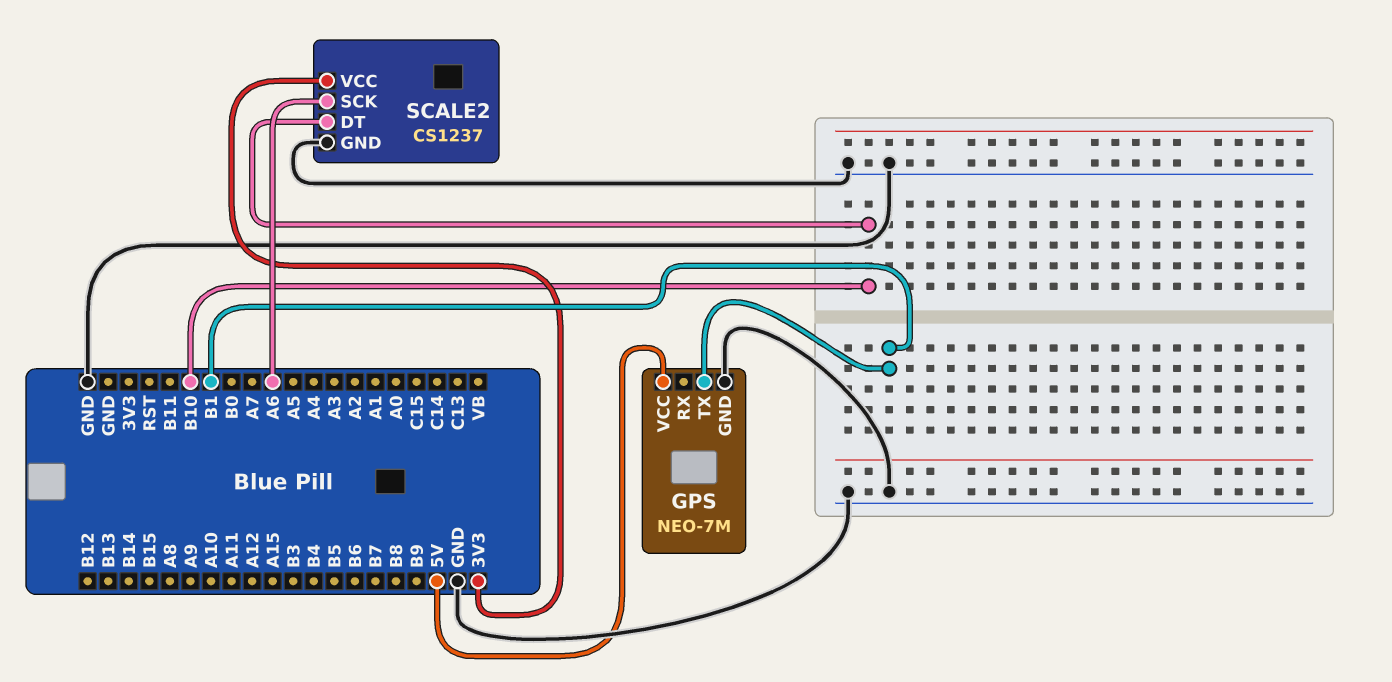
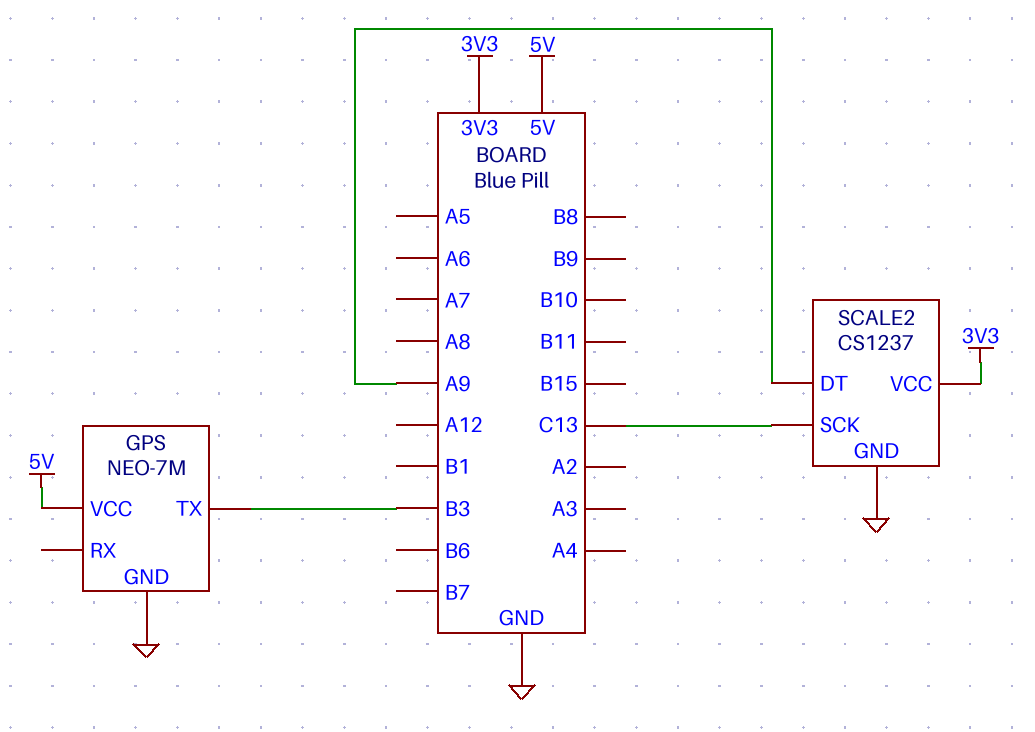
GPS pin TX: B1 -> B3
SCALE2 pin DT: B10 -> A9
SCALE2 pin SCK: A6 -> C13

